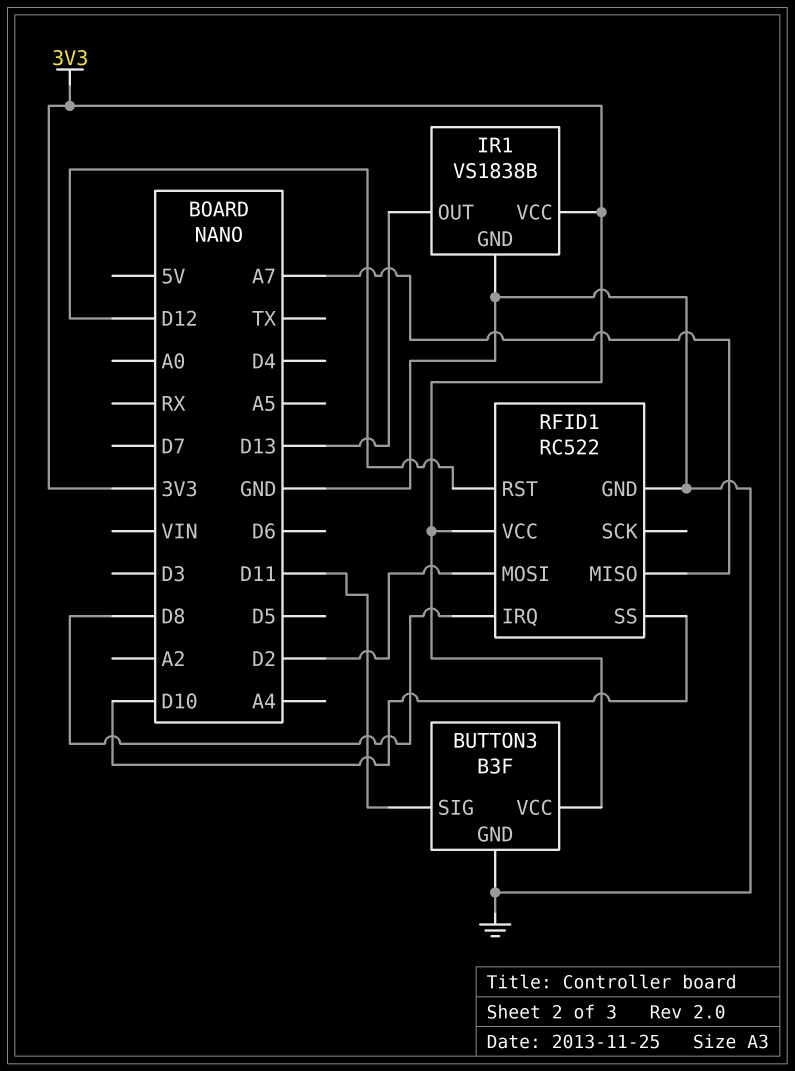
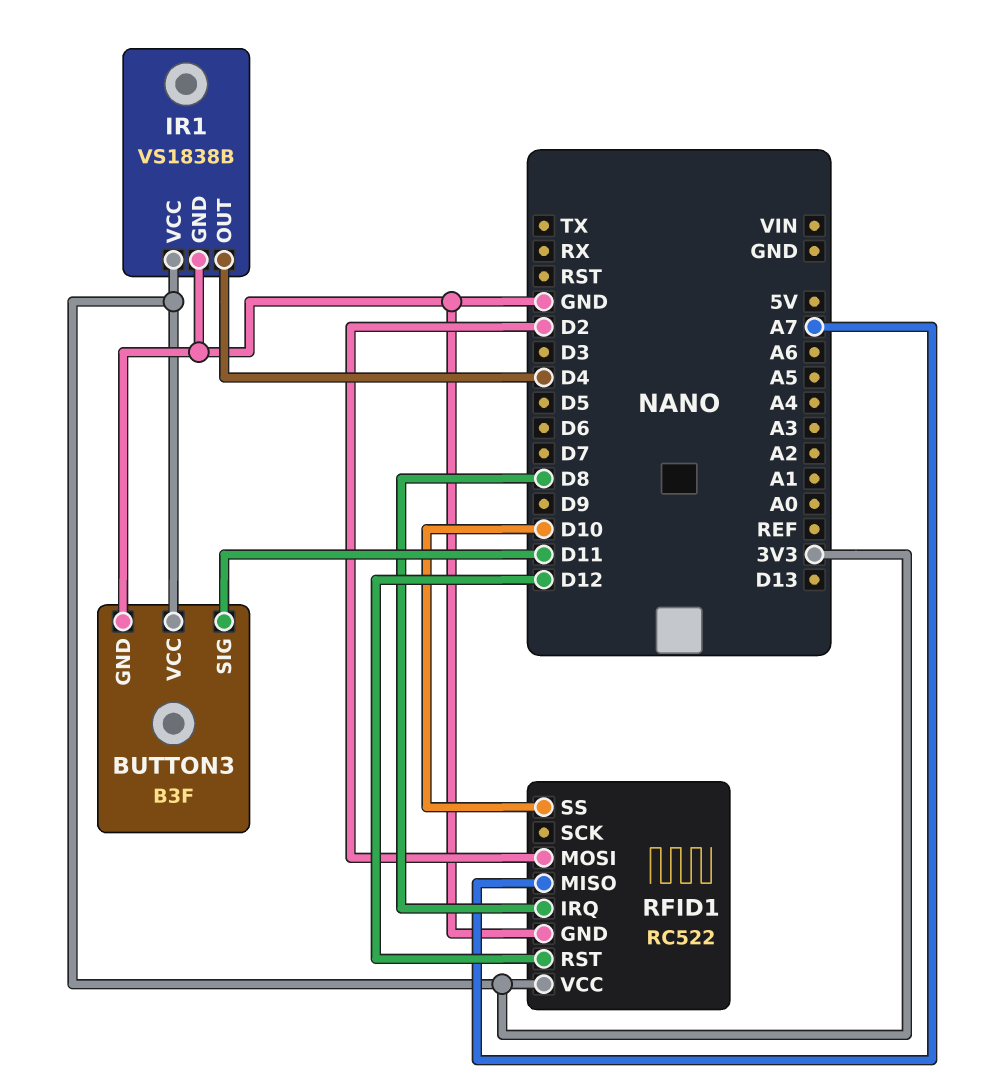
IR1 pin OUT: D13 -> D4

